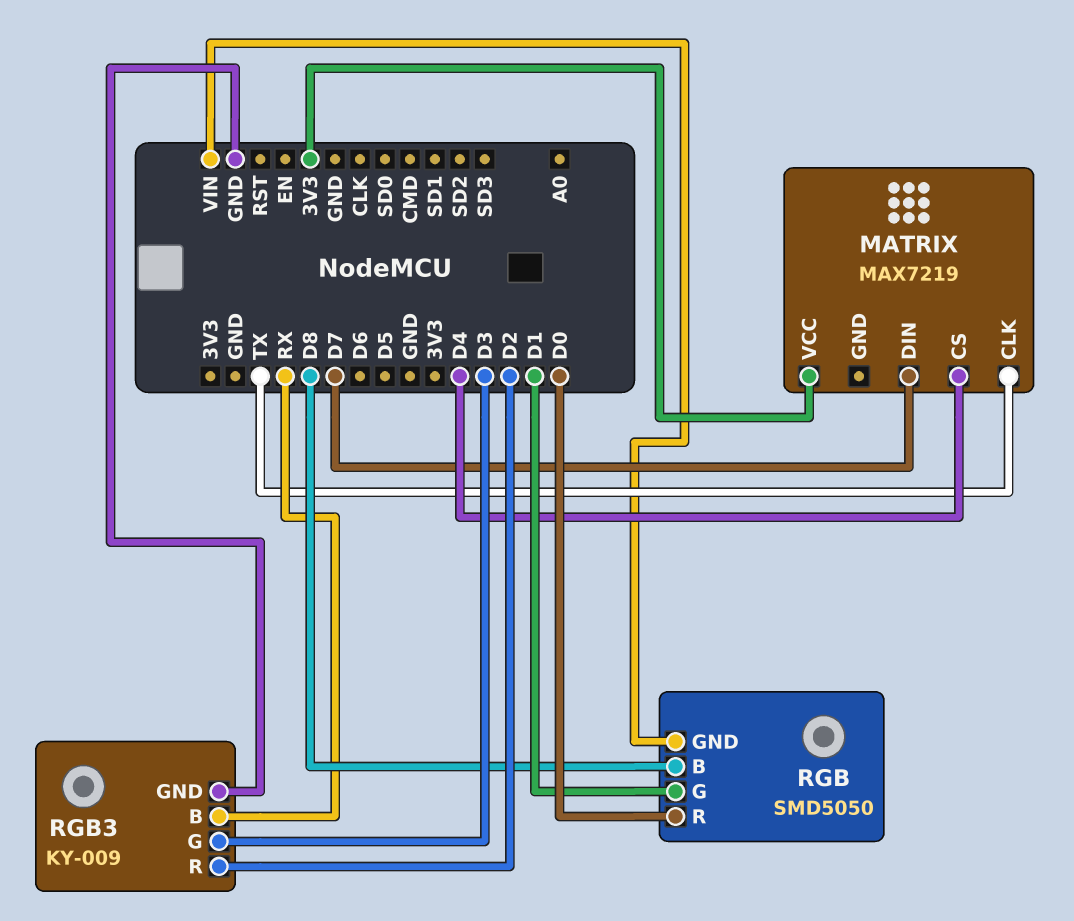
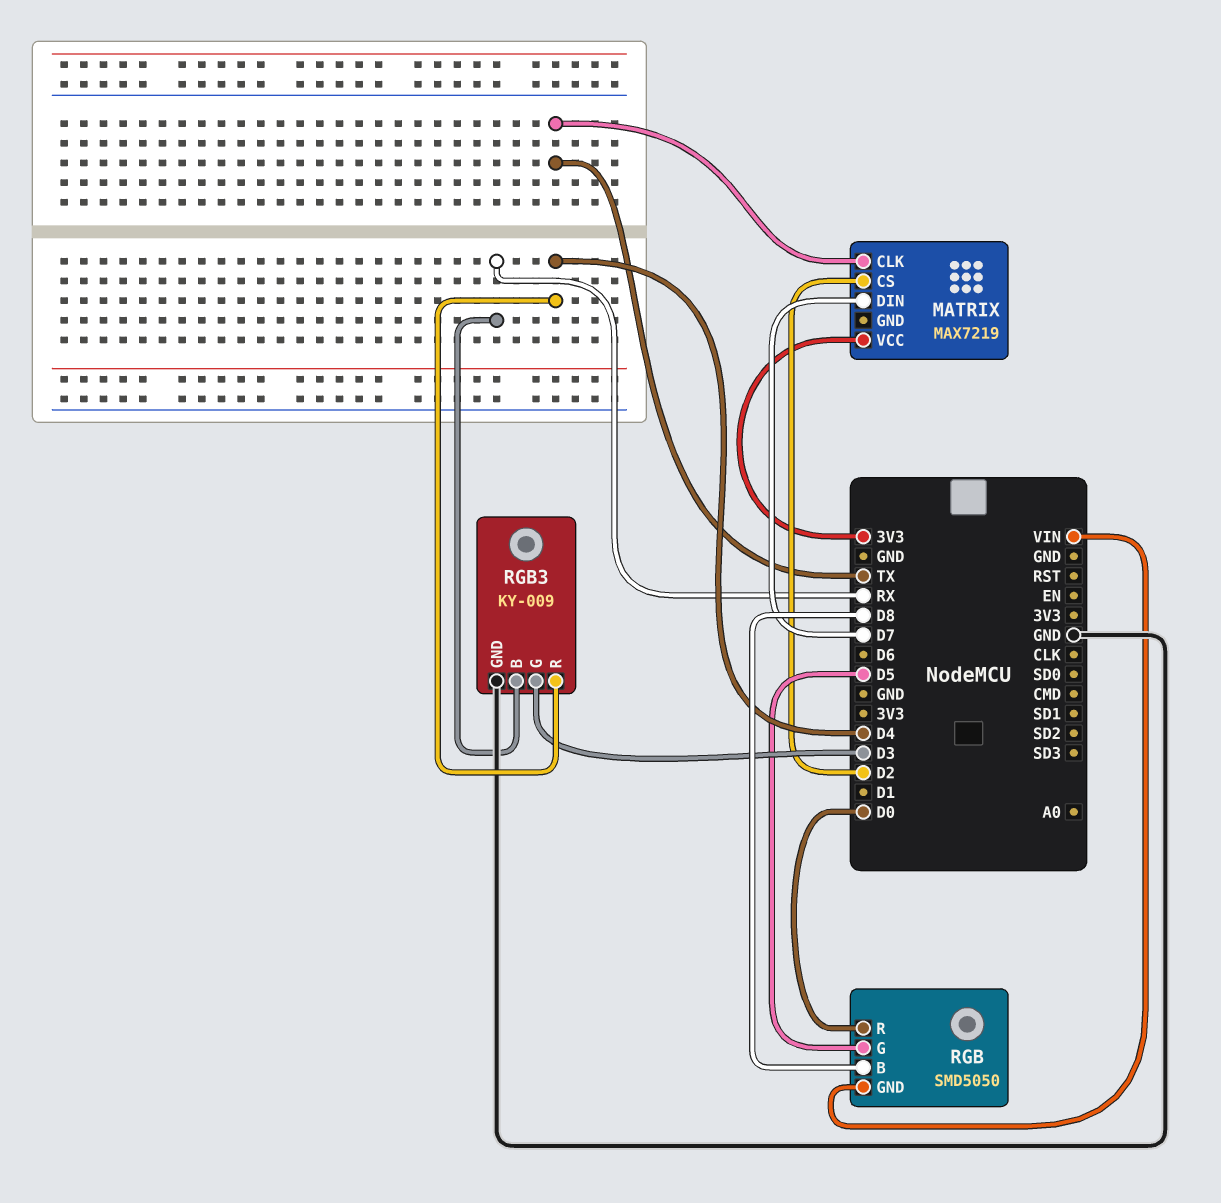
MATRIX pin CS: D4 -> D2
RGB pin G: D1 -> D5
RGB3 pin R: D2 -> D4

